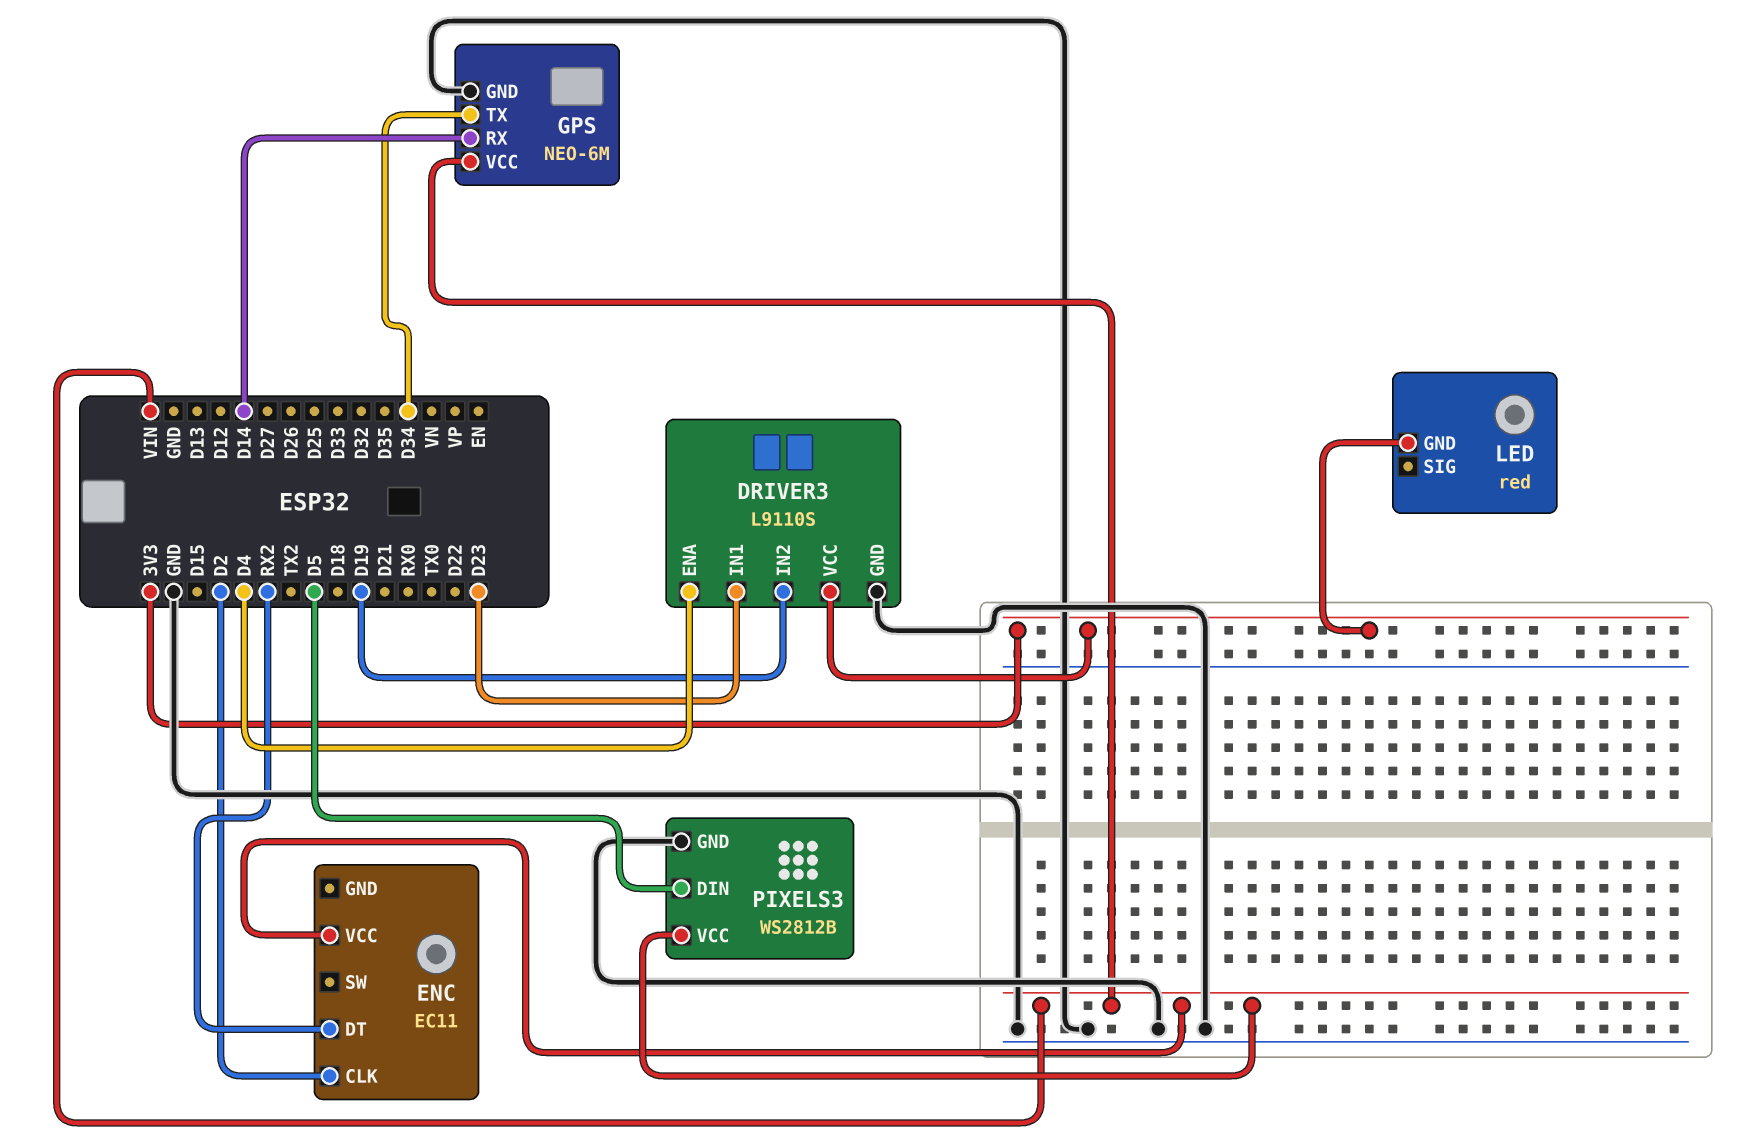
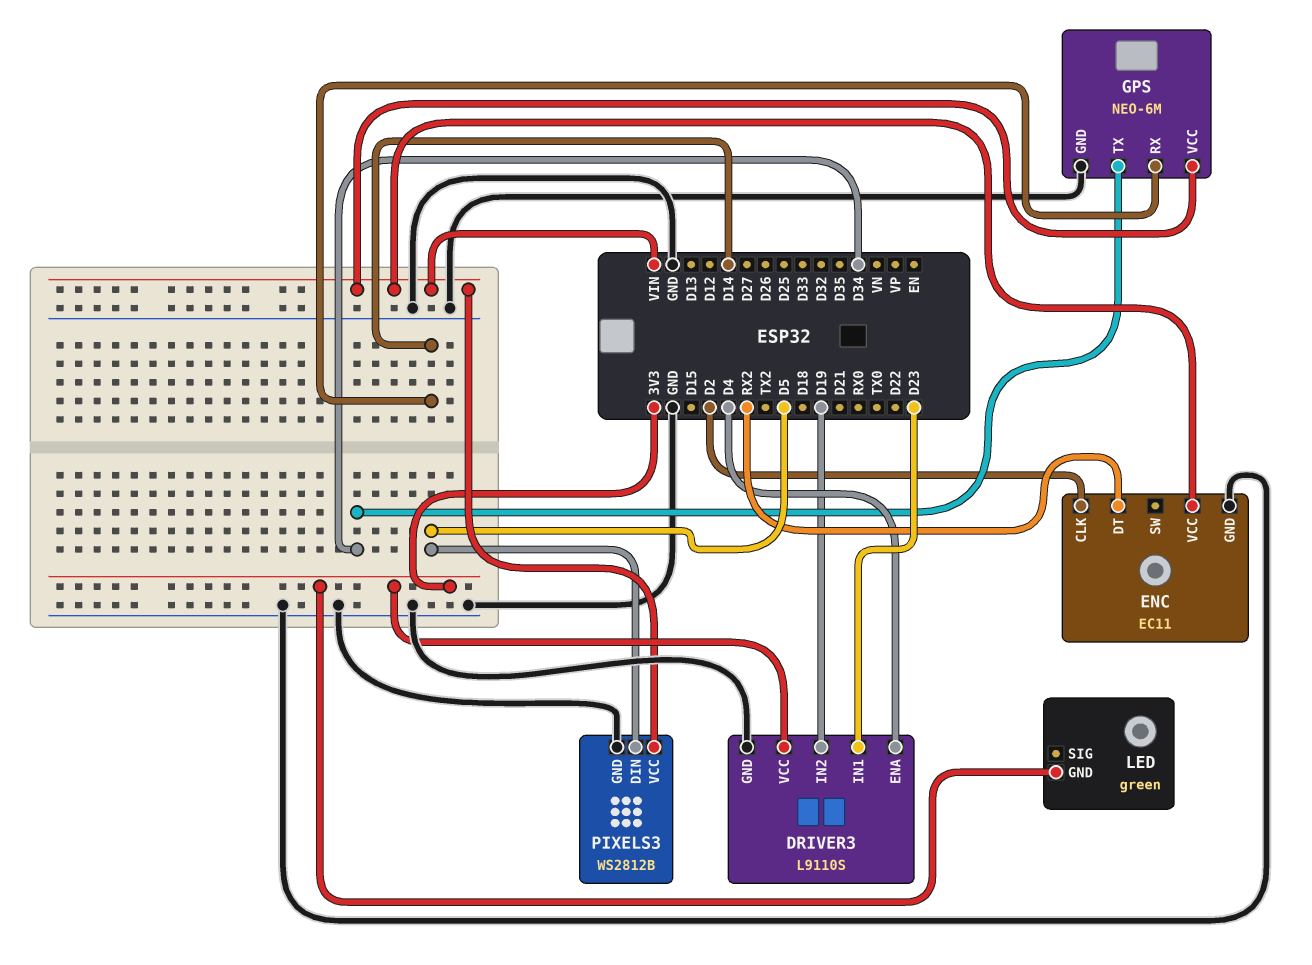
ENC pin GND: none -> GND
LED: red -> green

